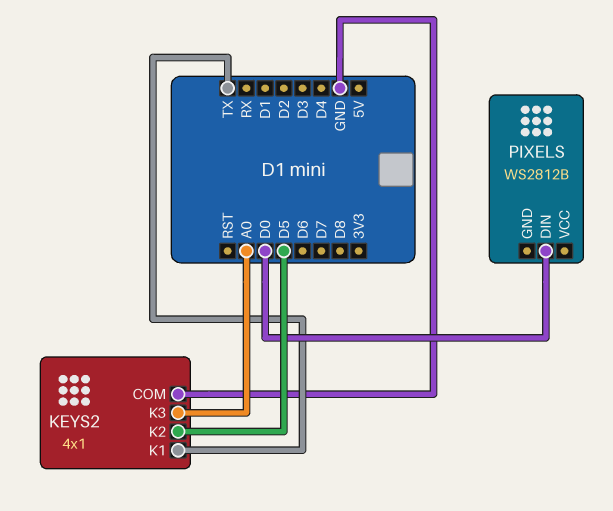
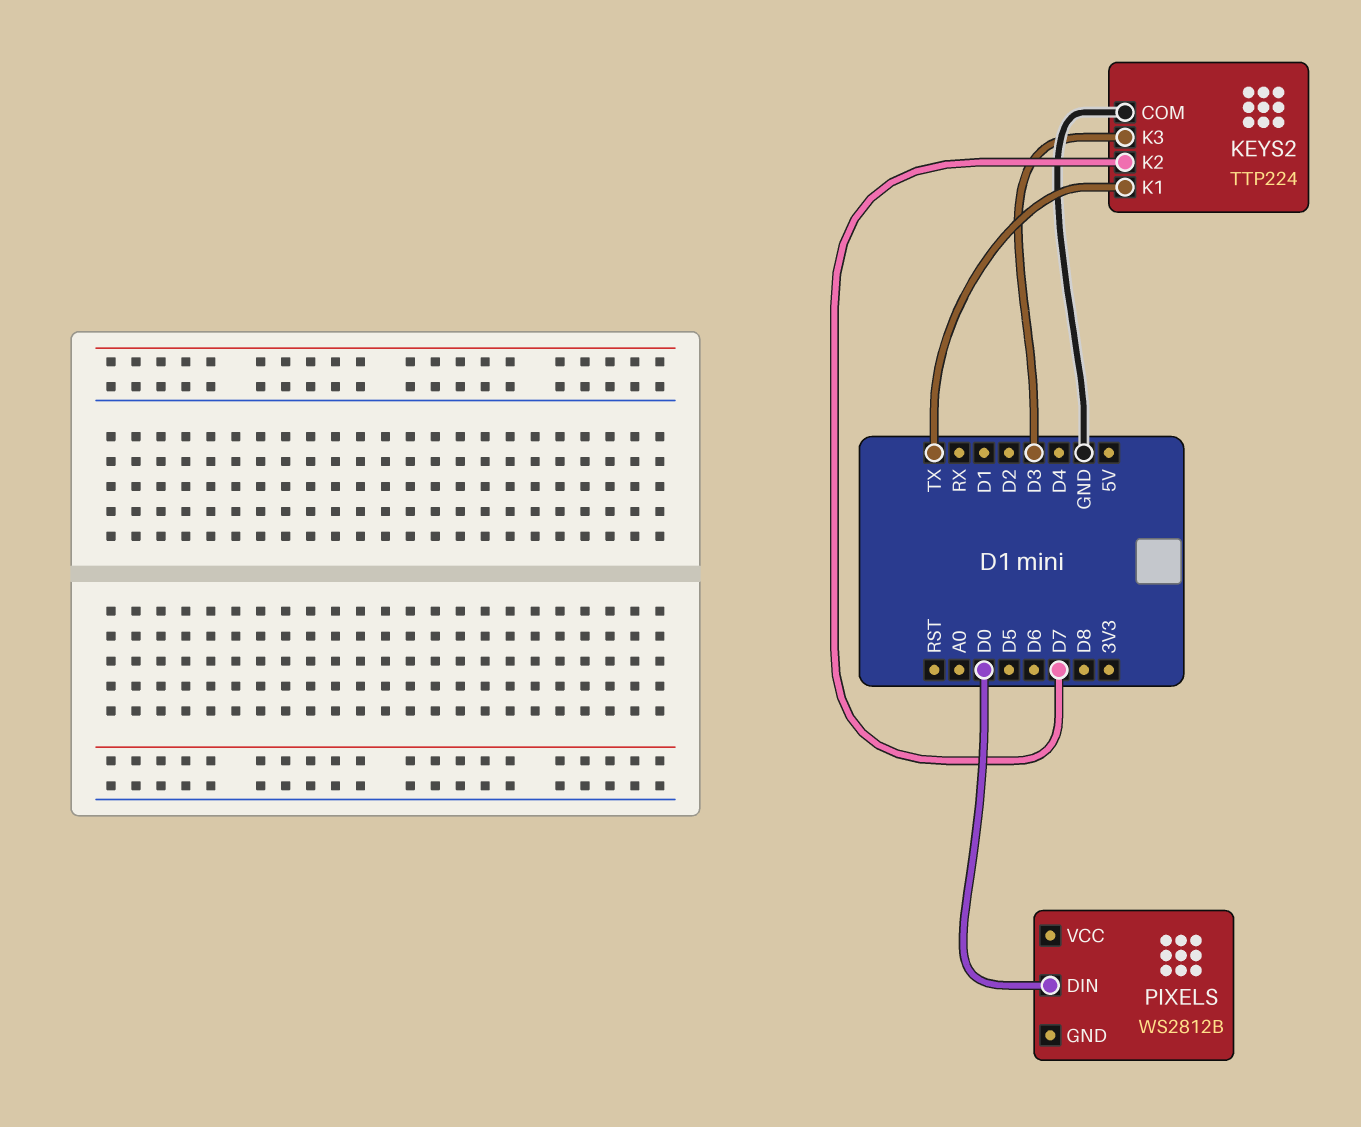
KEYS2: 4x1 -> TTP224
KEYS2 pin K2: D5 -> D7
KEYS2 pin K3: A0 -> D3

